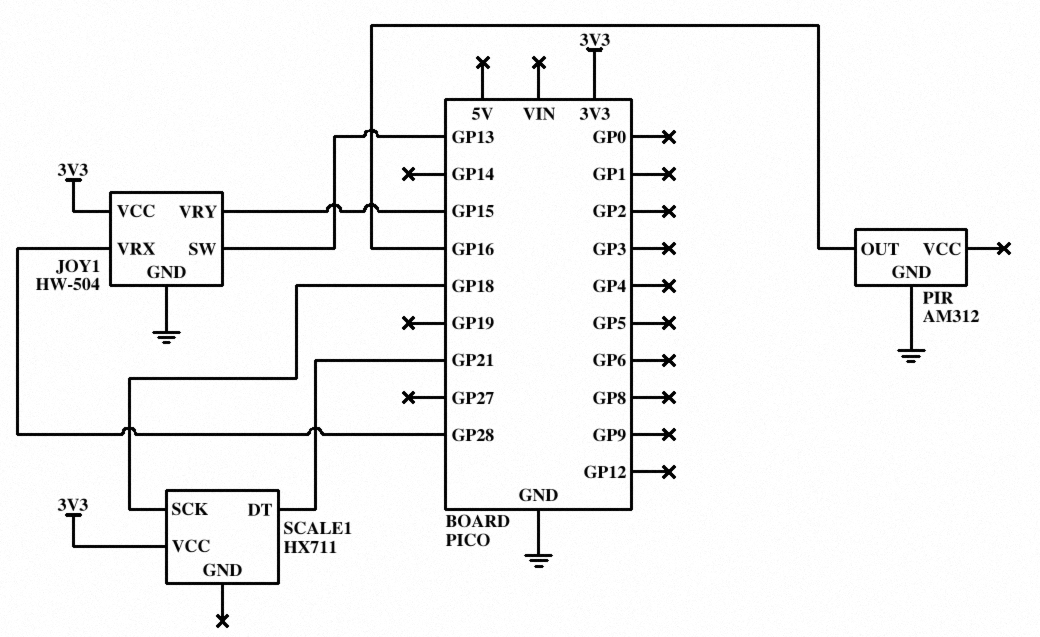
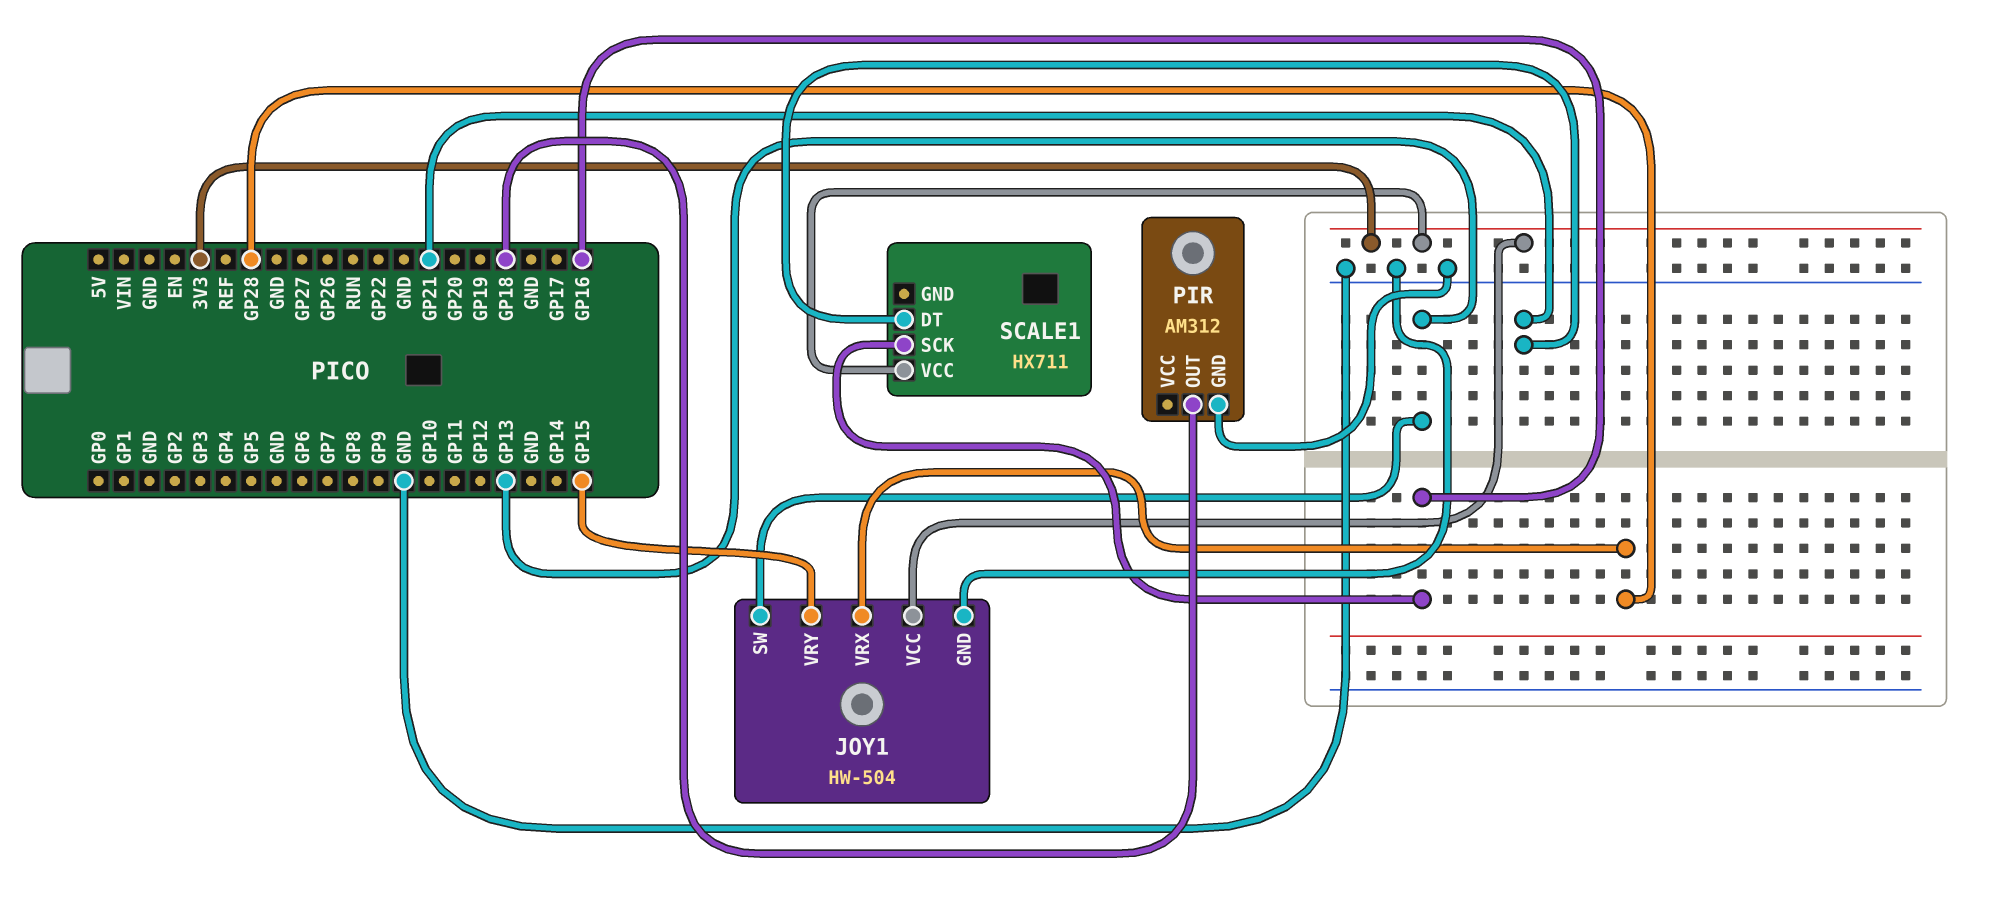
PIR pin OUT: GP16 -> GP18
SCALE1 pin SCK: GP18 -> GP16

